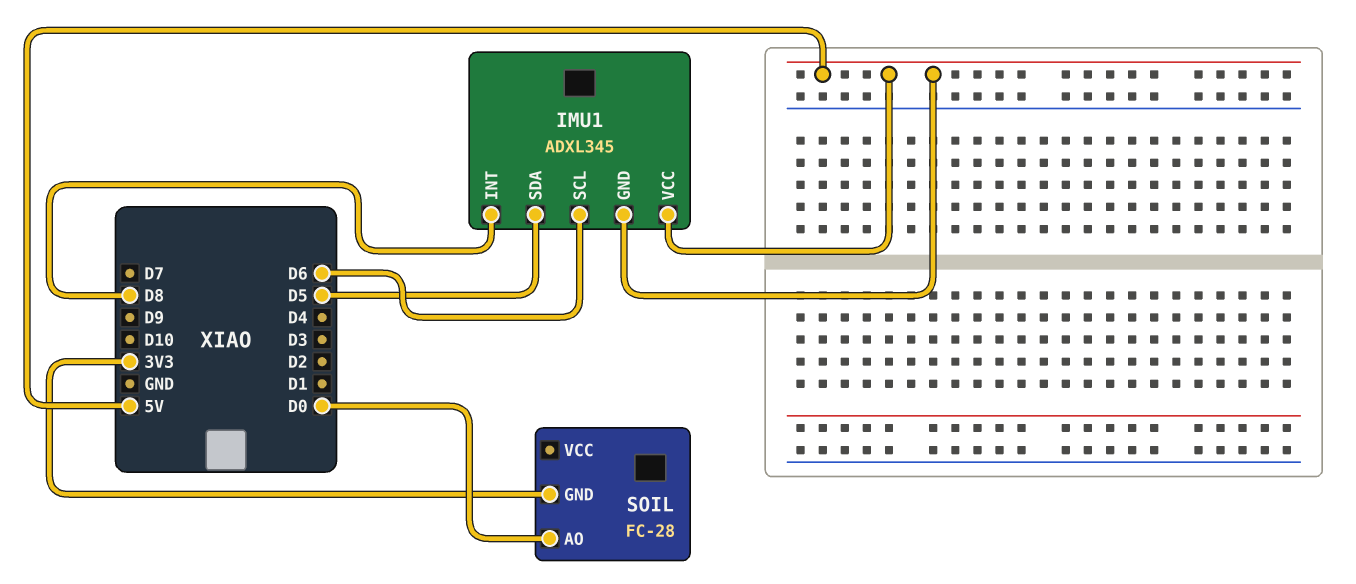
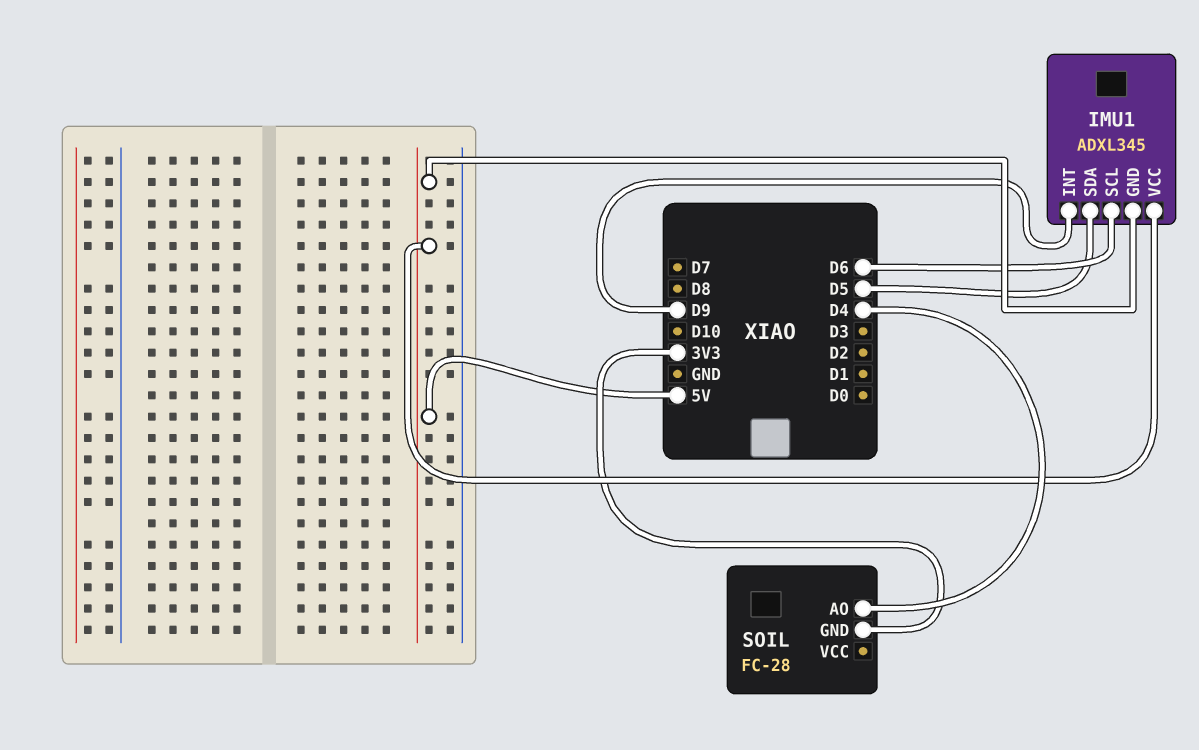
IMU1 pin INT: D8 -> D9
SOIL pin AO: D0 -> D4

